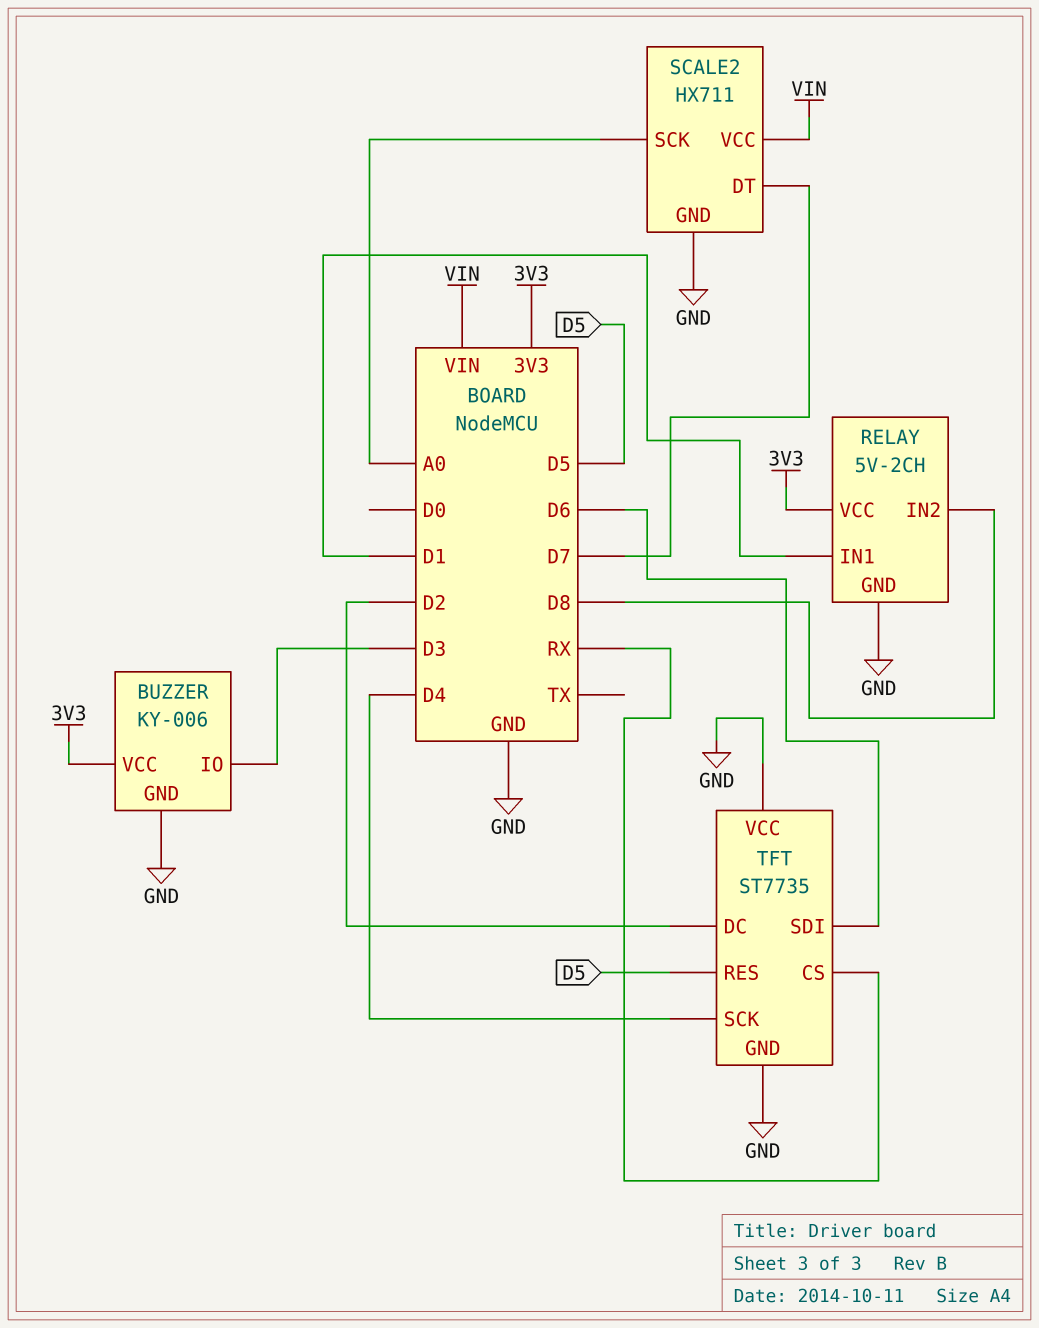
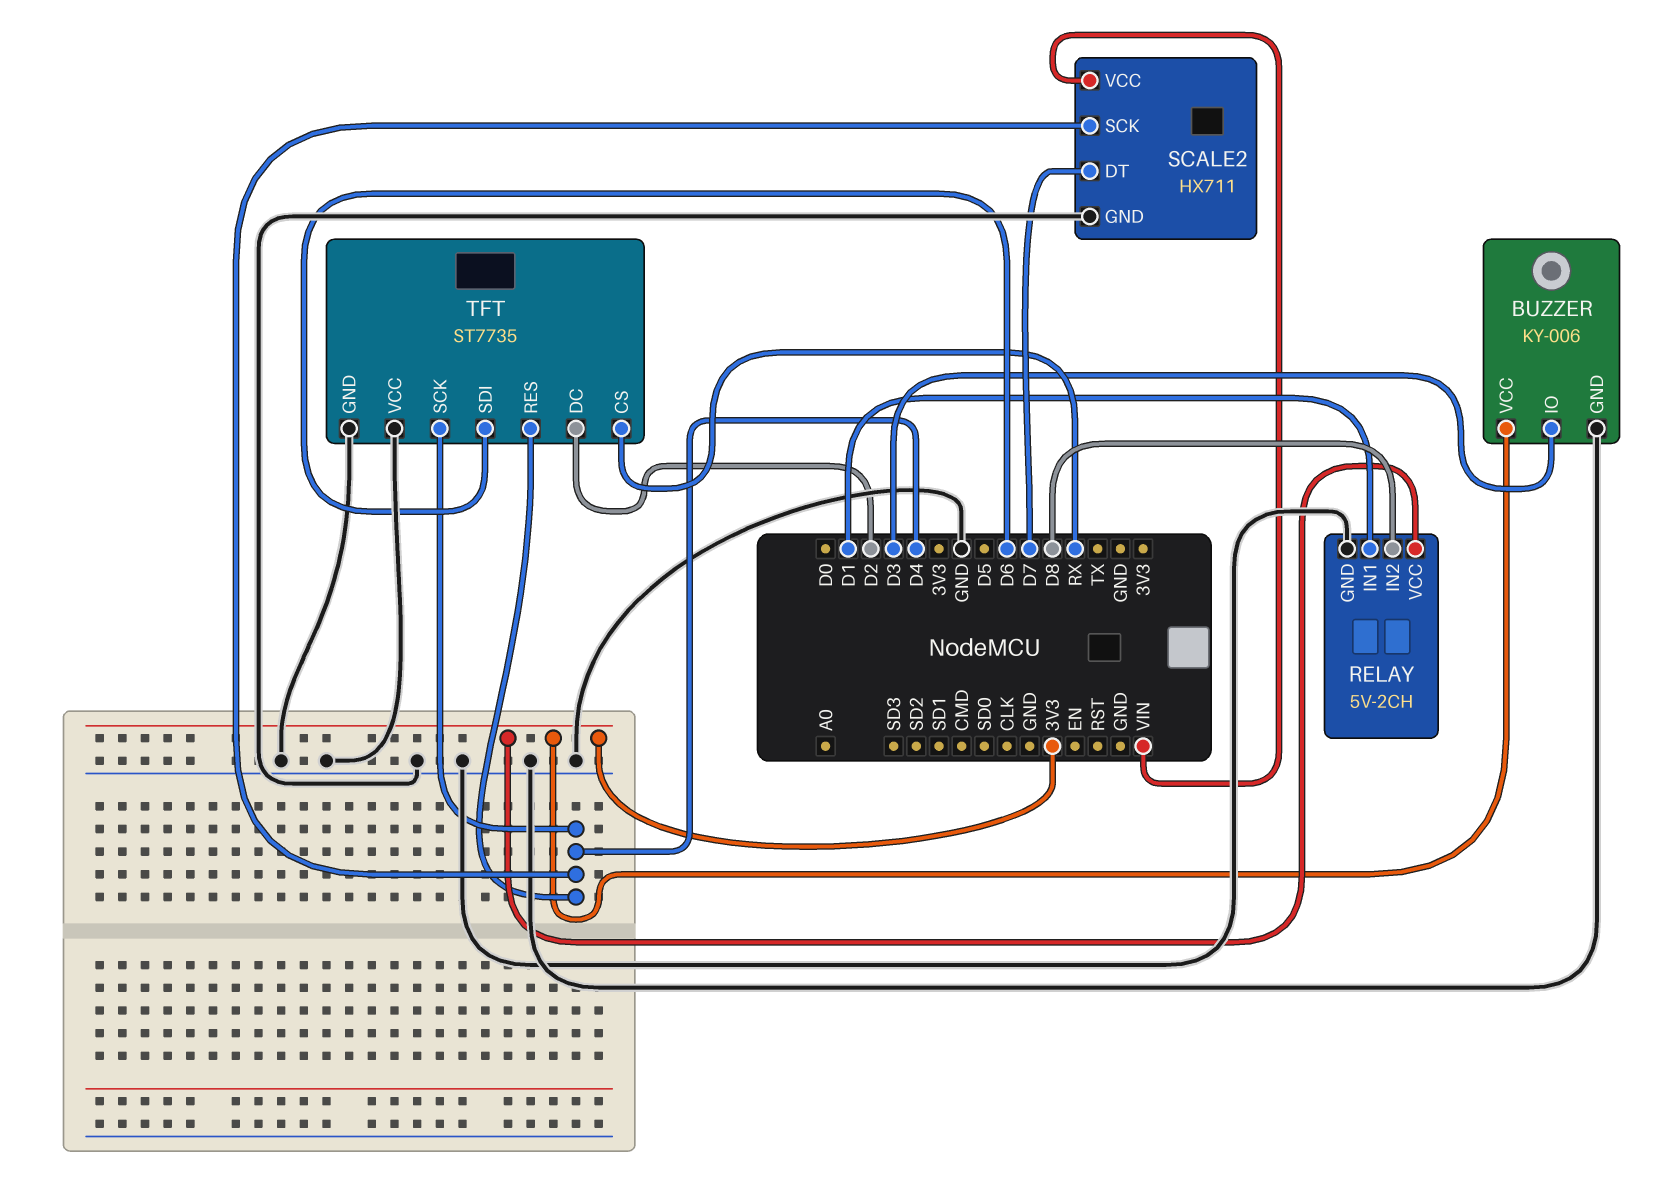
SCALE2 pin SCK: A0 -> D4
TFT pin RES: D5 -> D4

